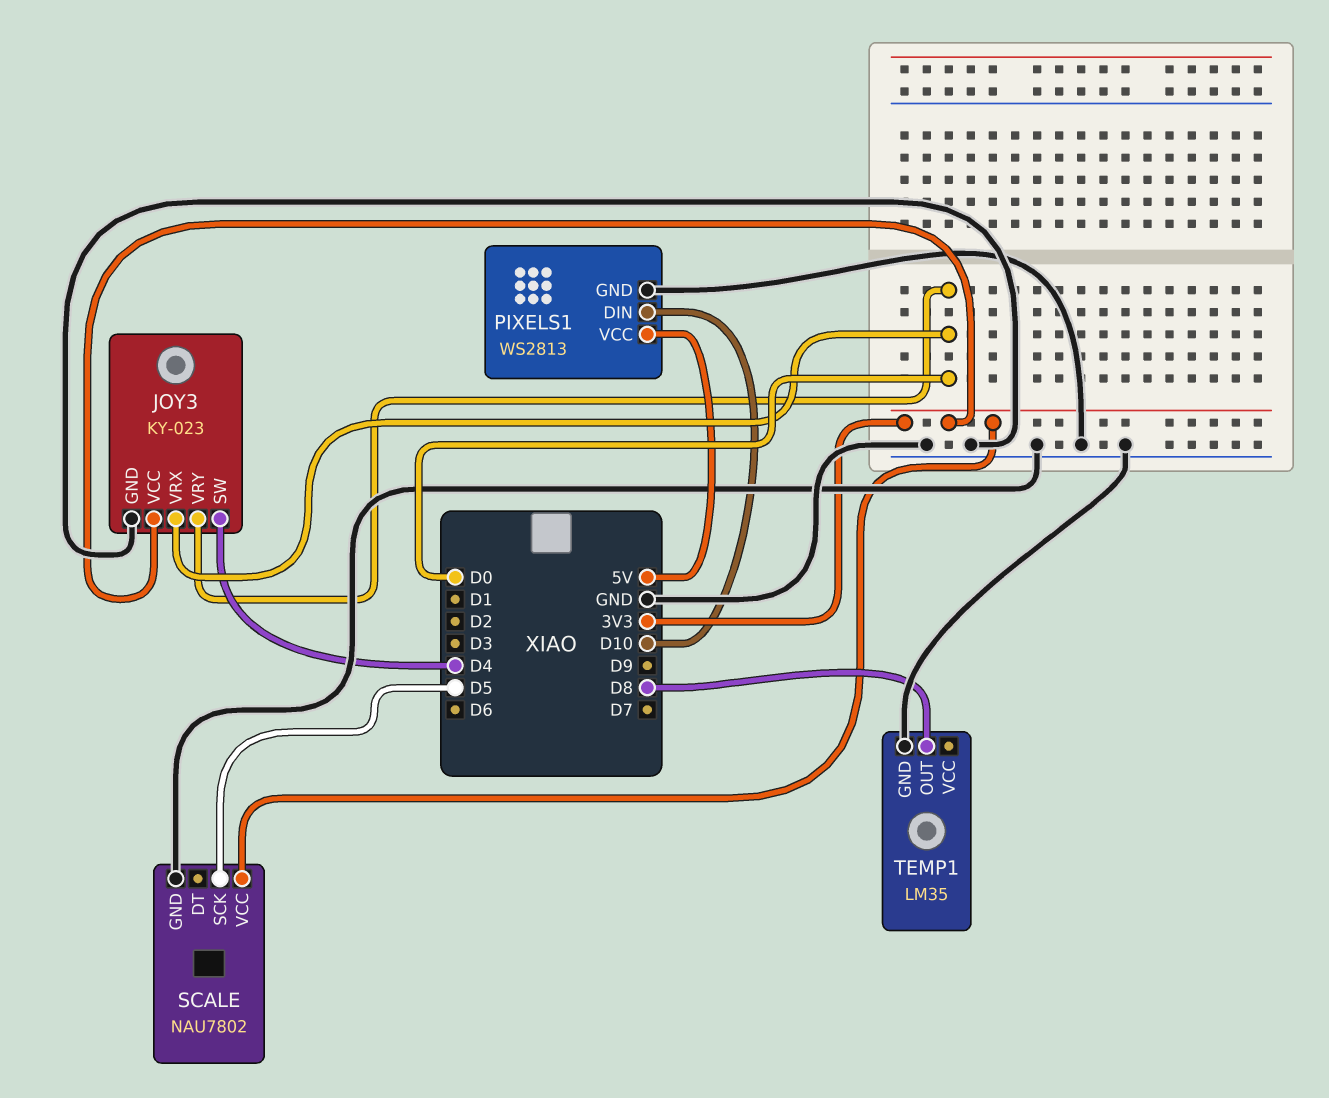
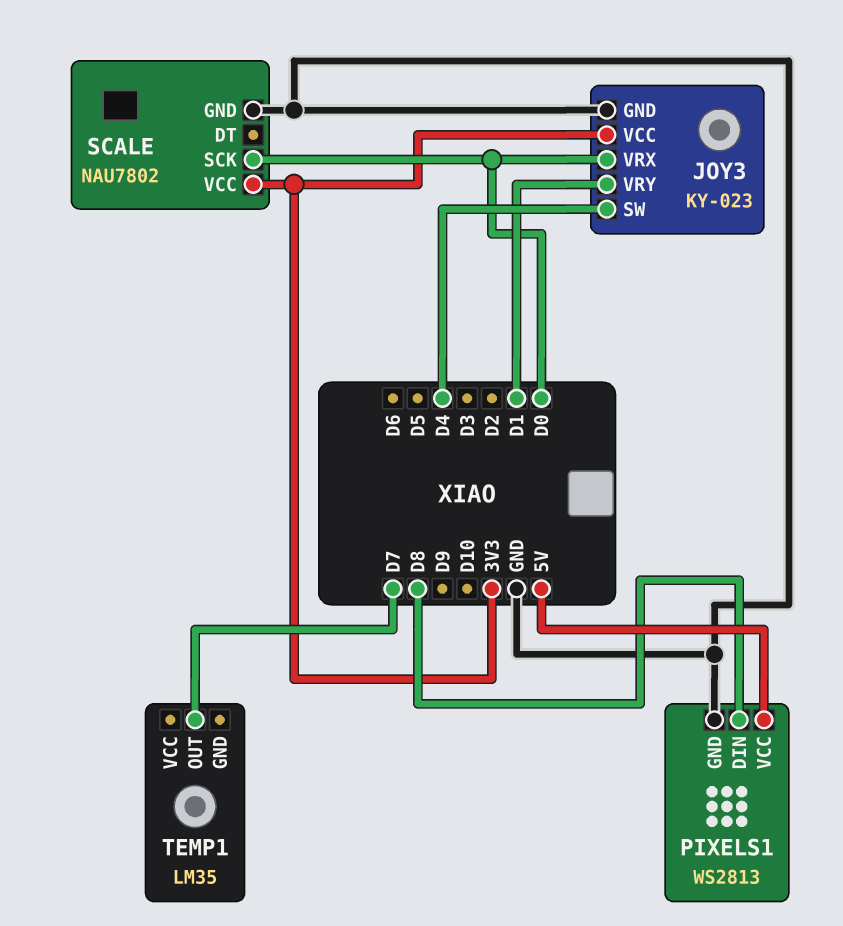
JOY3 pin VRY: D0 -> D1
PIXELS1 pin DIN: D10 -> D8
SCALE pin SCK: D5 -> D0
TEMP1 pin GND: GND -> none
TEMP1 pin OUT: D8 -> D7

